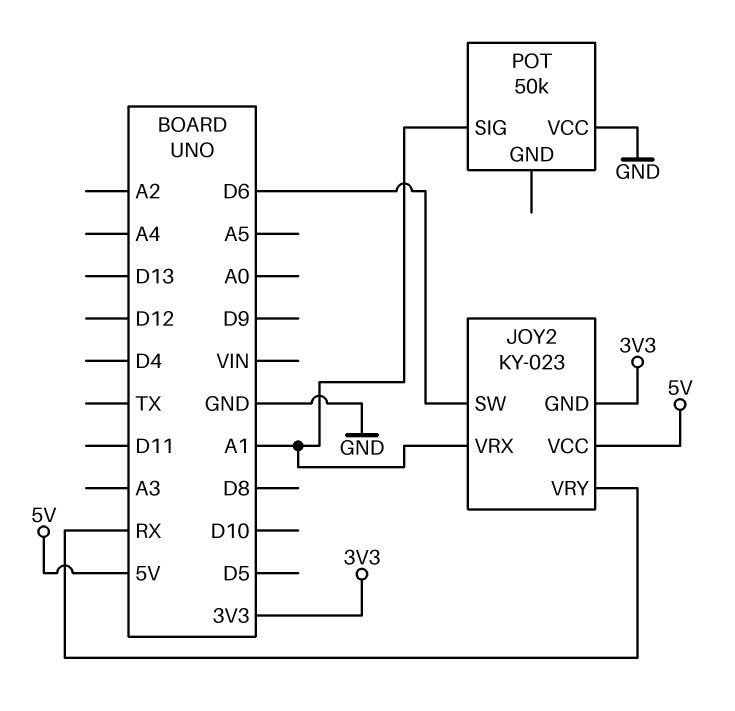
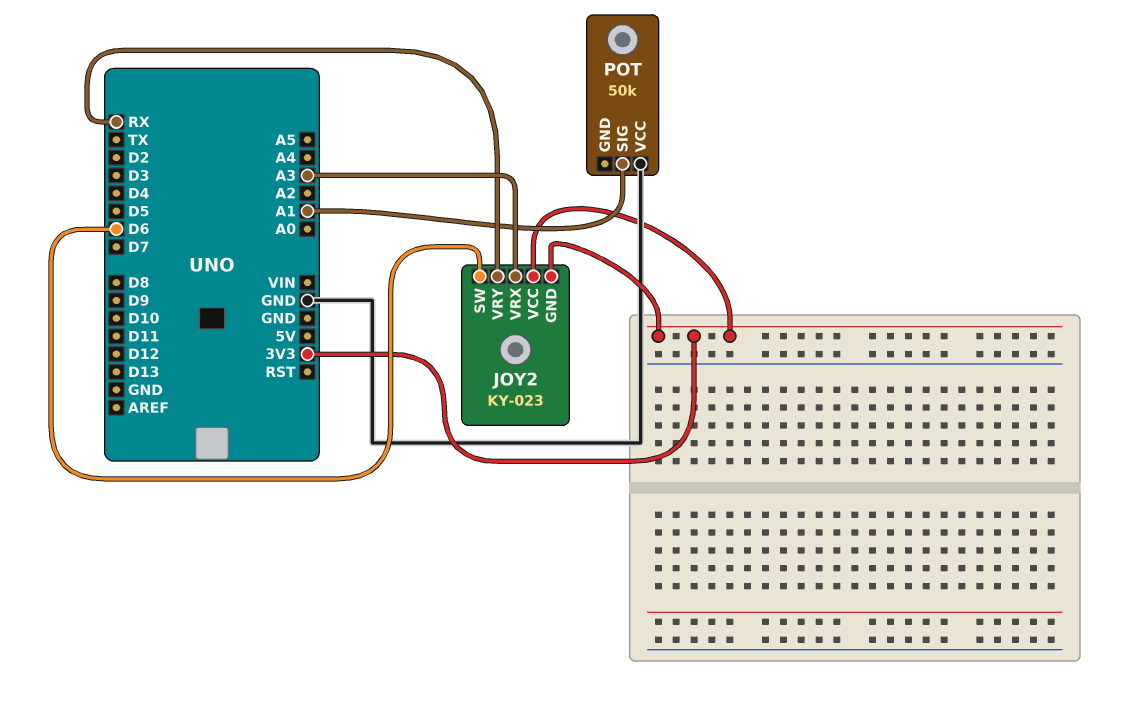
JOY2 pin VCC: 5V -> 3V3
JOY2 pin VRX: A1 -> A3

